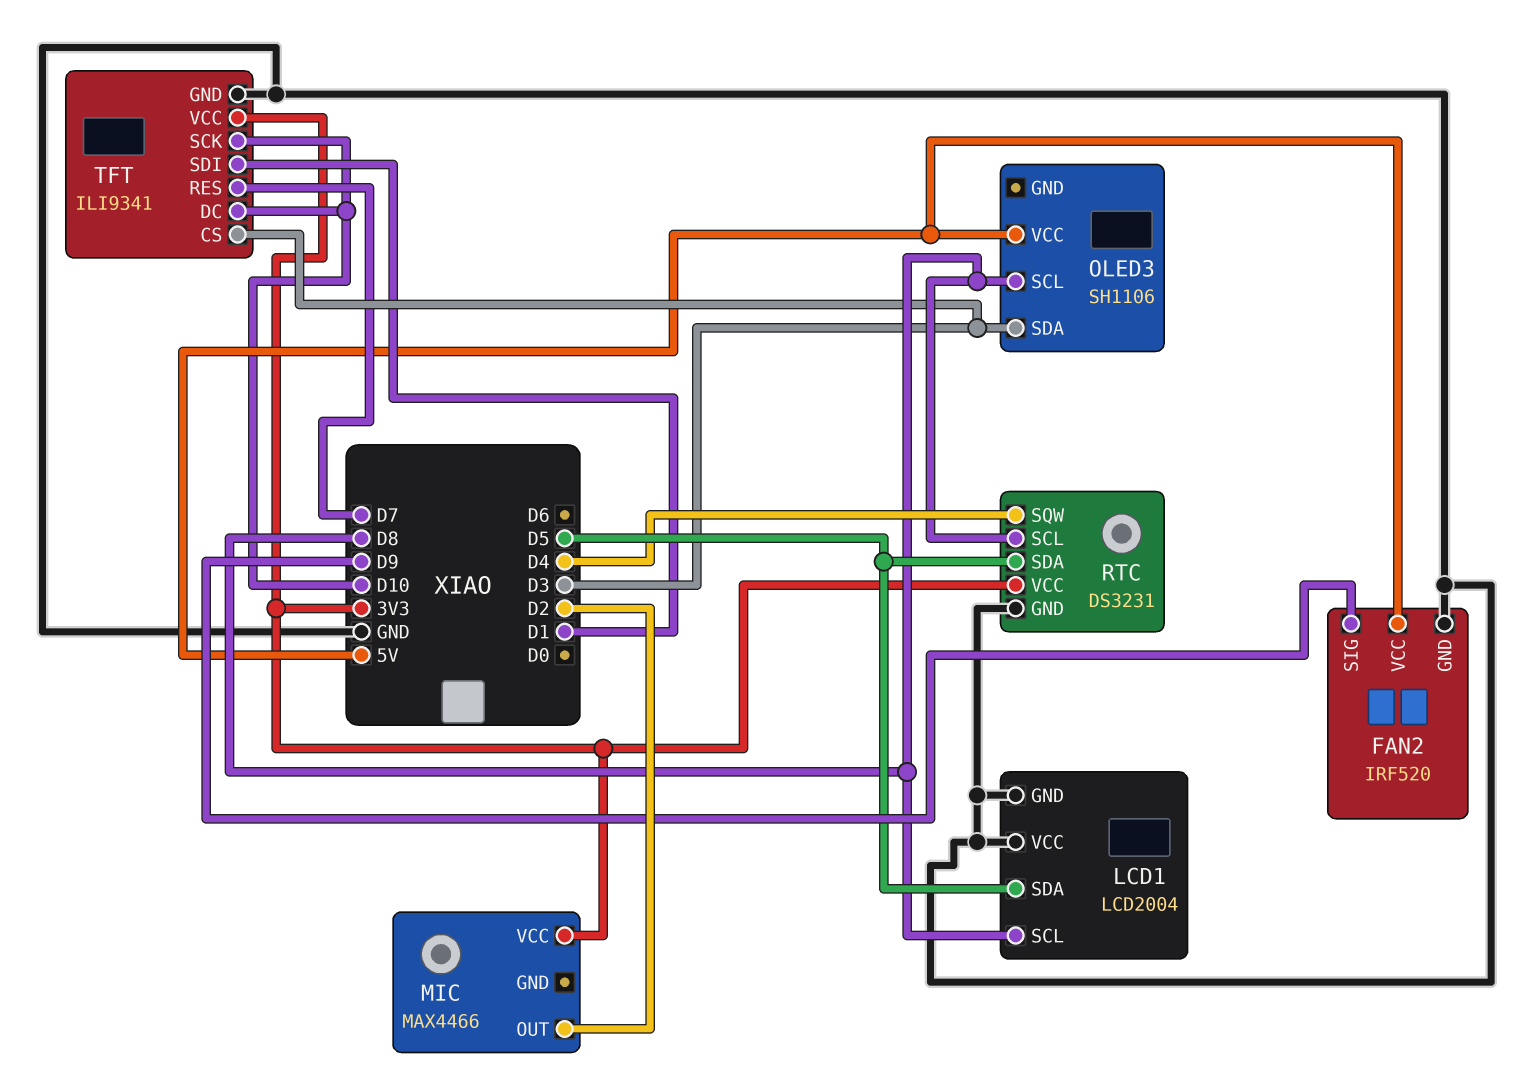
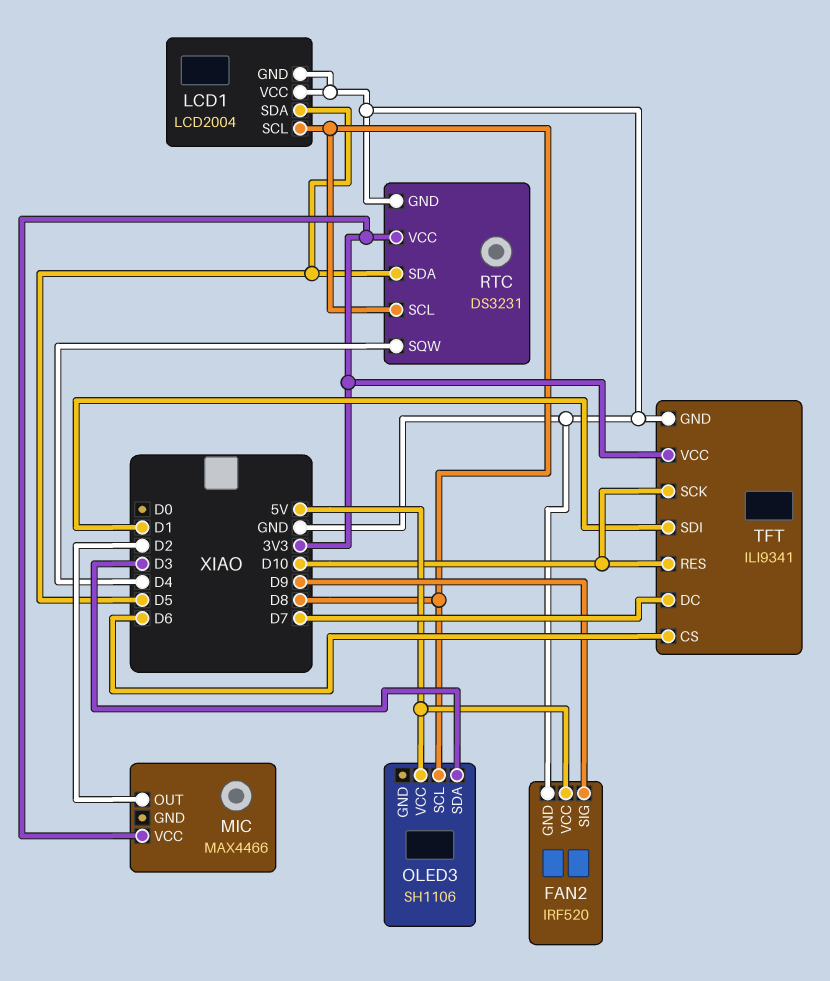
TFT pin CS: D3 -> D6
TFT pin DC: D10 -> D7
TFT pin RES: D7 -> D10

